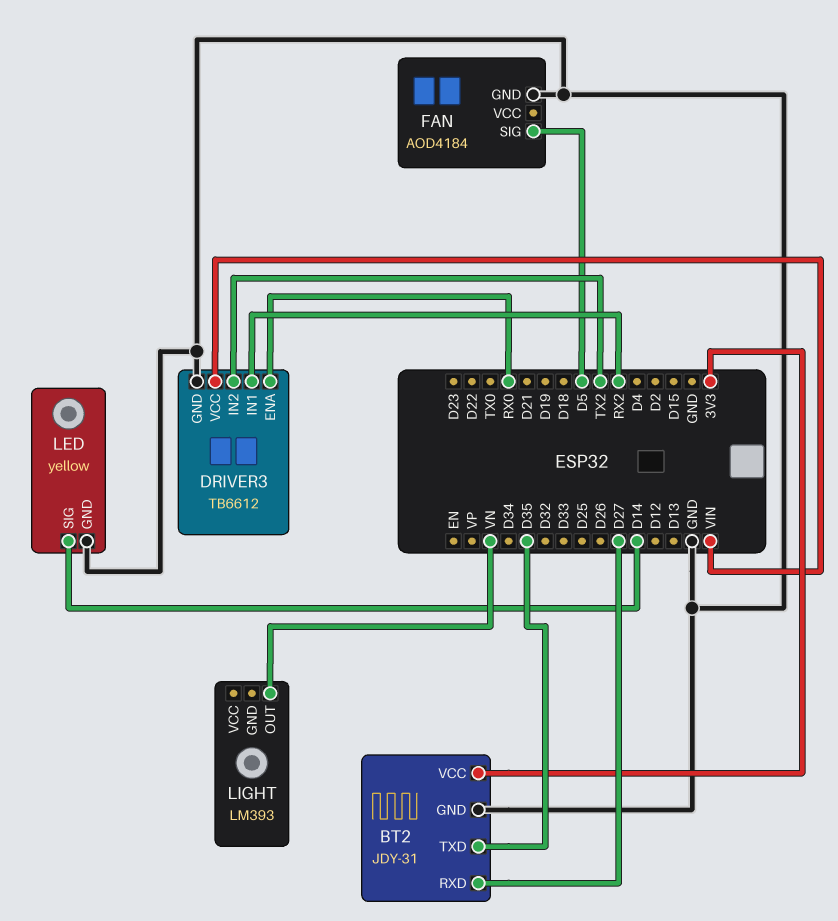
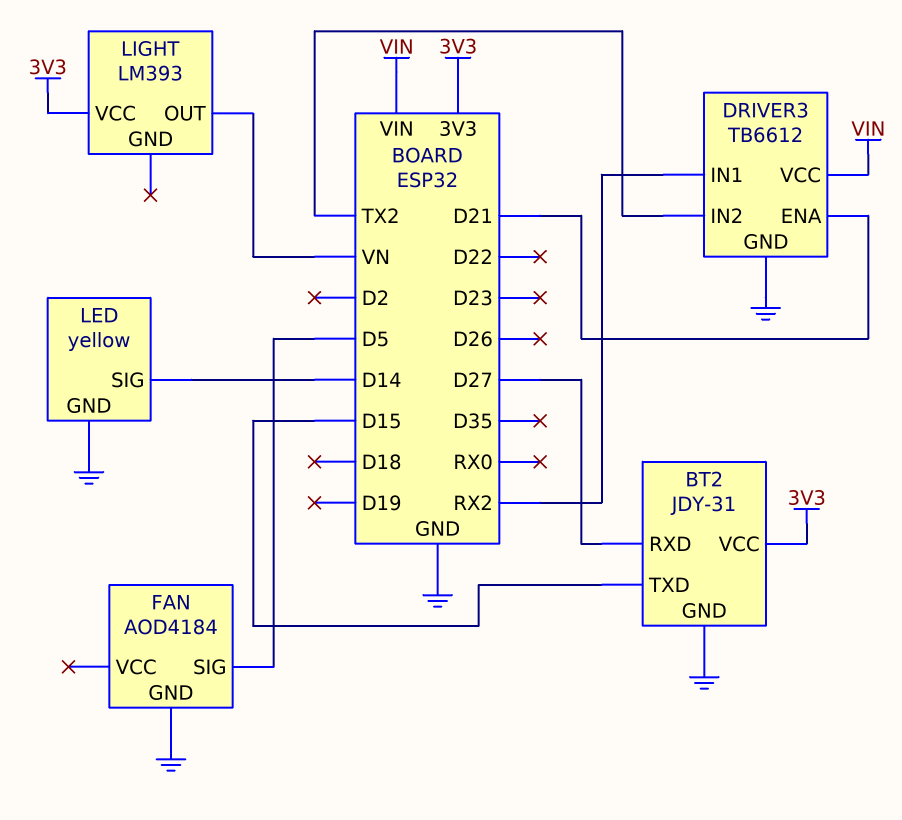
BT2 pin TXD: D35 -> D15
DRIVER3 pin ENA: RX0 -> D21
LIGHT pin VCC: none -> 3V3

